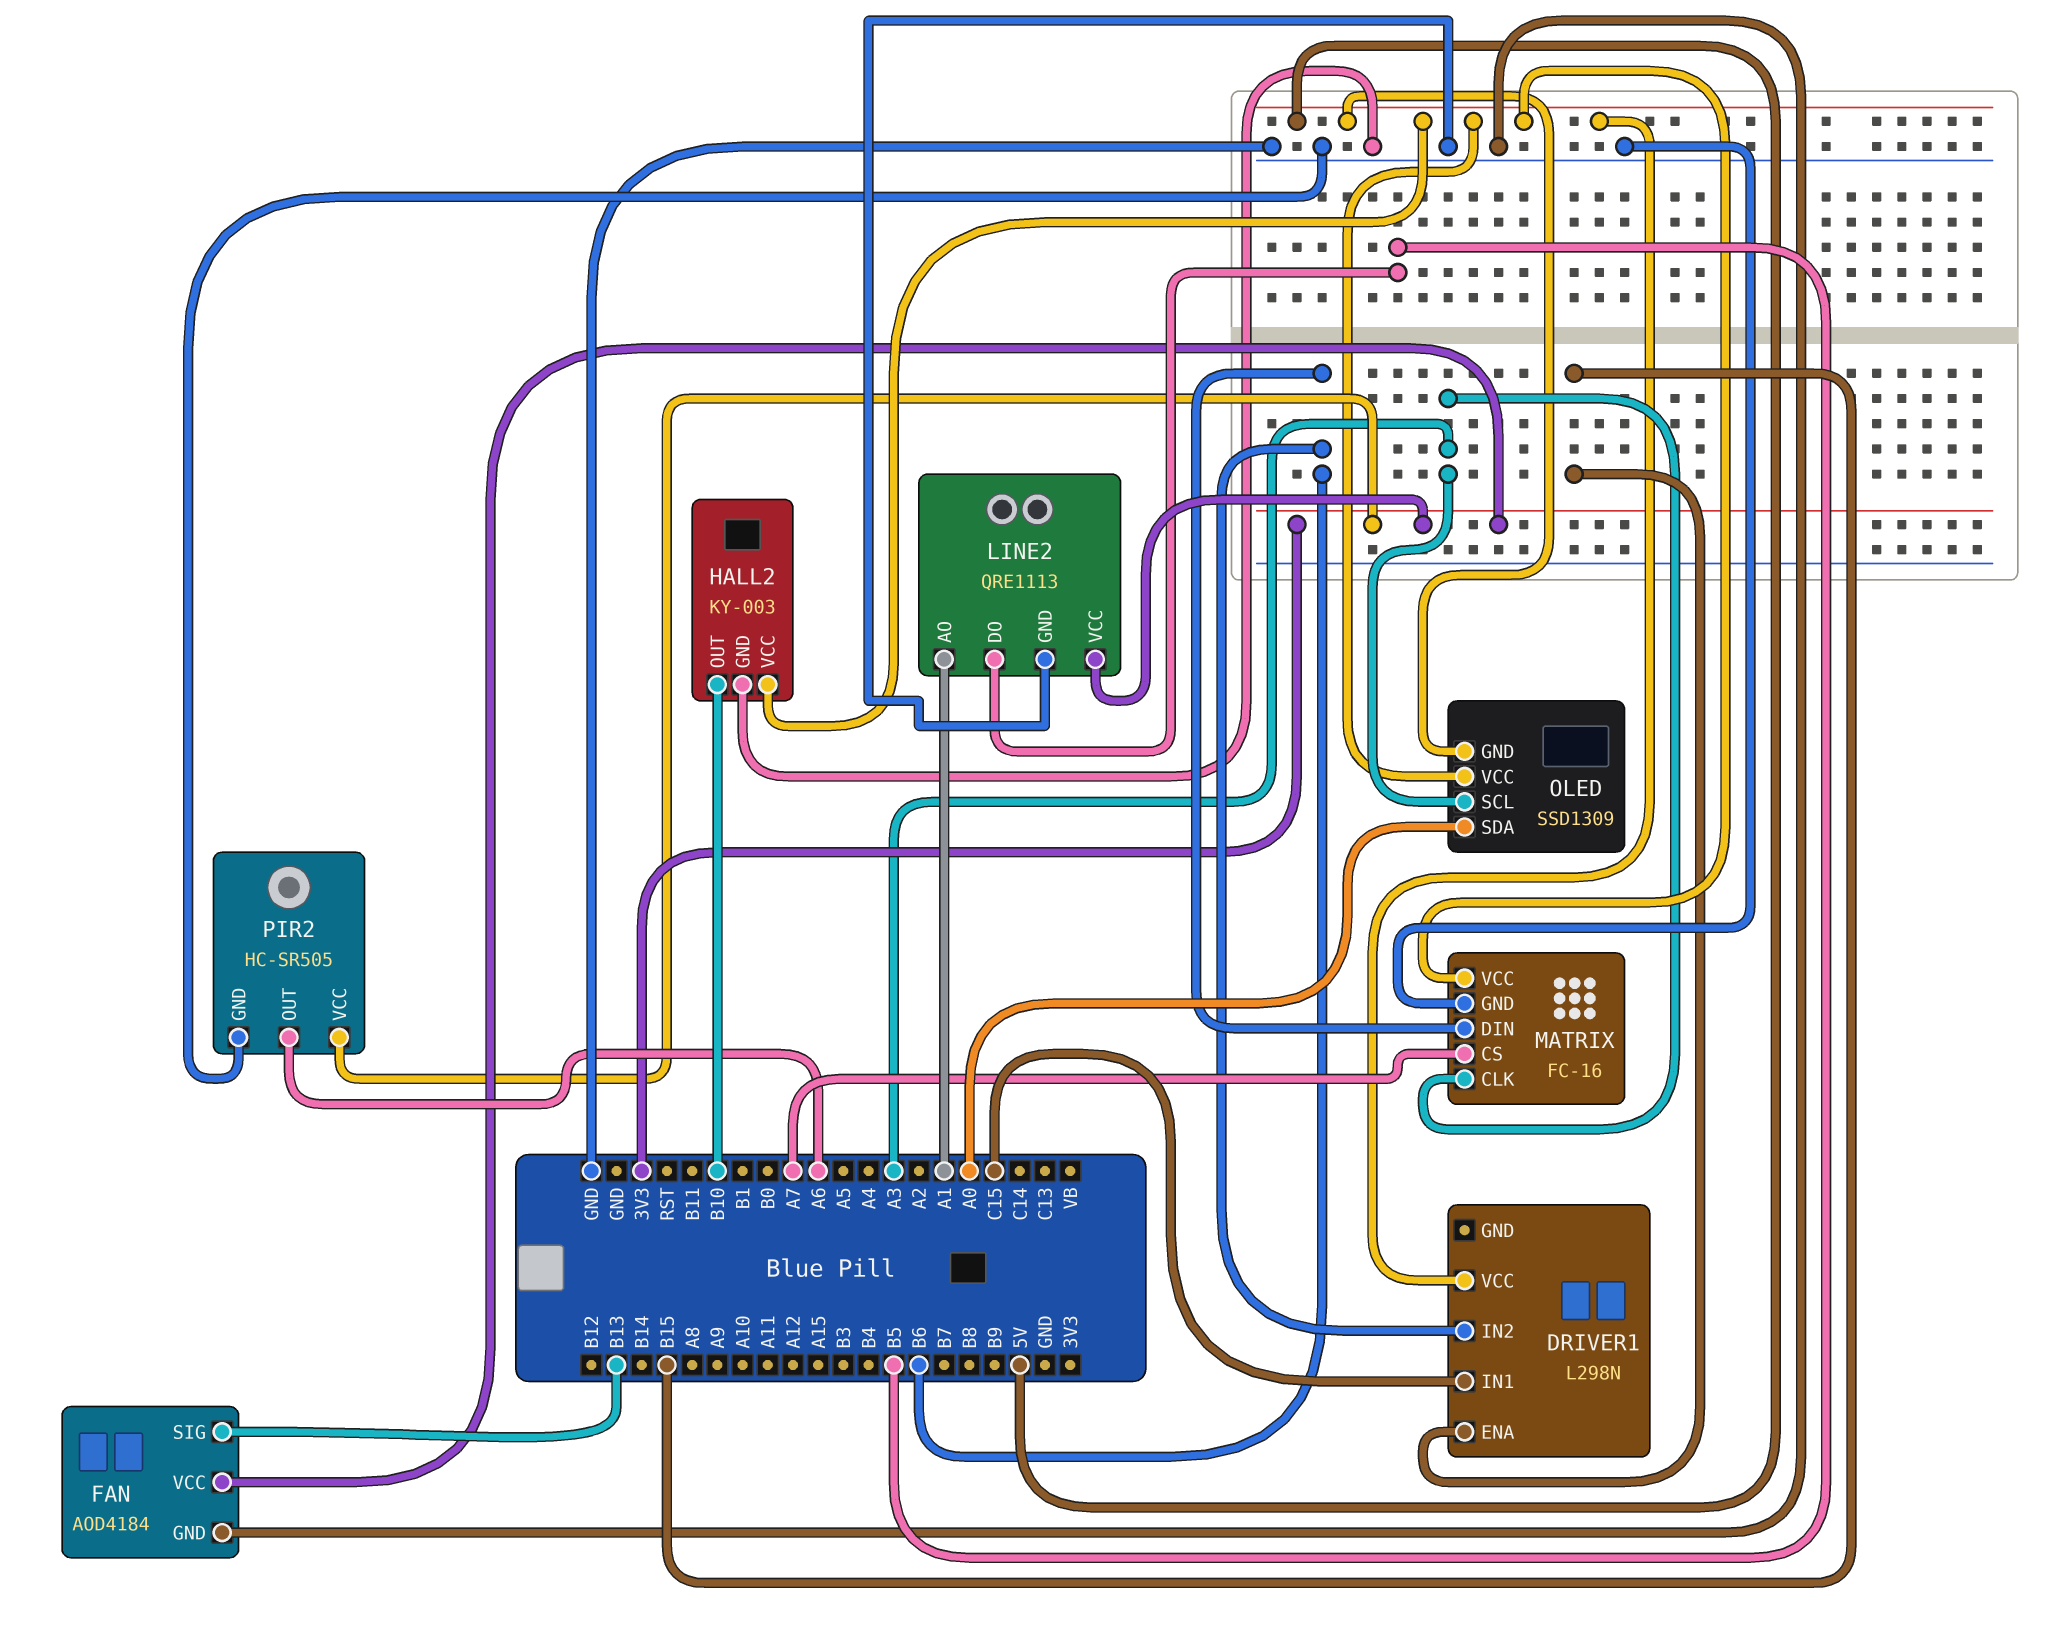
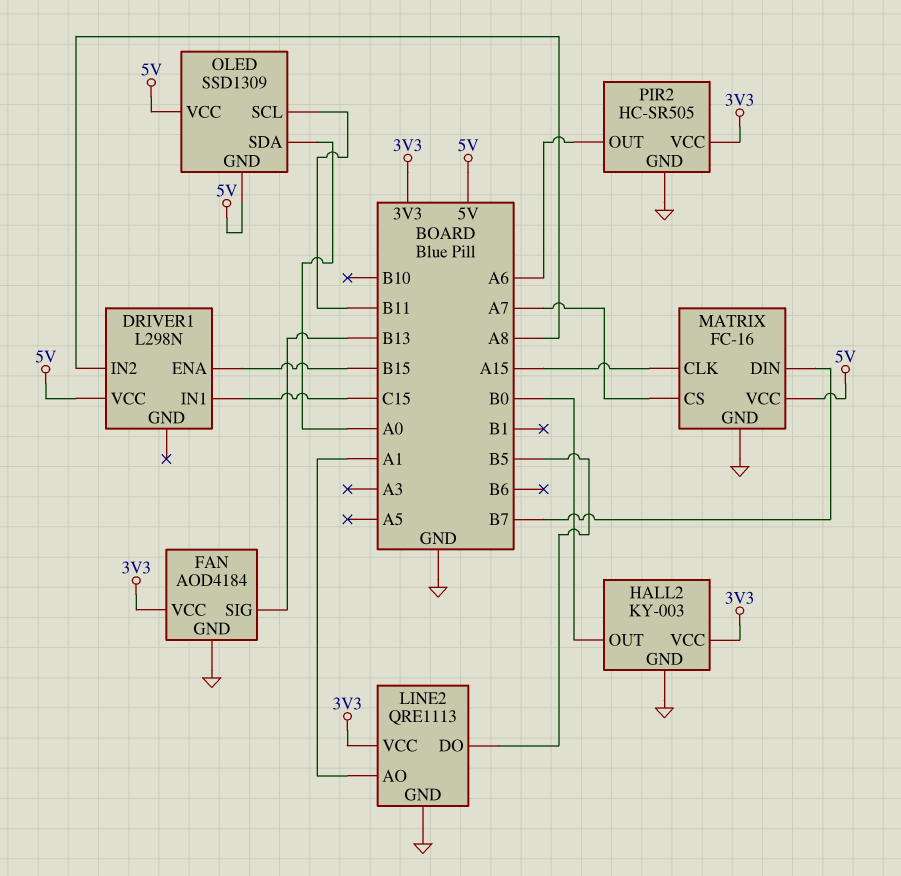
DRIVER1 pin IN2: B6 -> A8
HALL2 pin OUT: B10 -> B0
HALL2 pin VCC: 5V -> 3V3
MATRIX pin CLK: A3 -> A15
MATRIX pin DIN: B6 -> B7
OLED pin SCL: A3 -> B11

